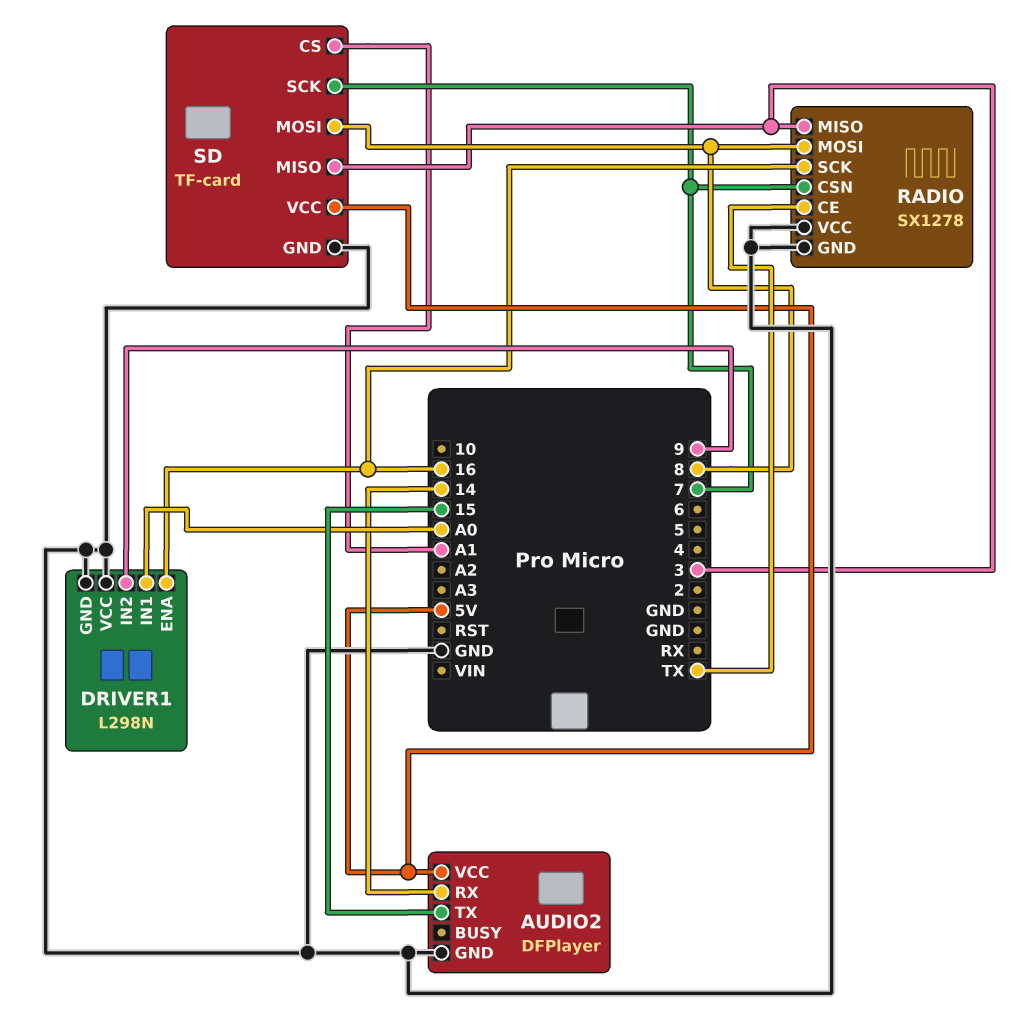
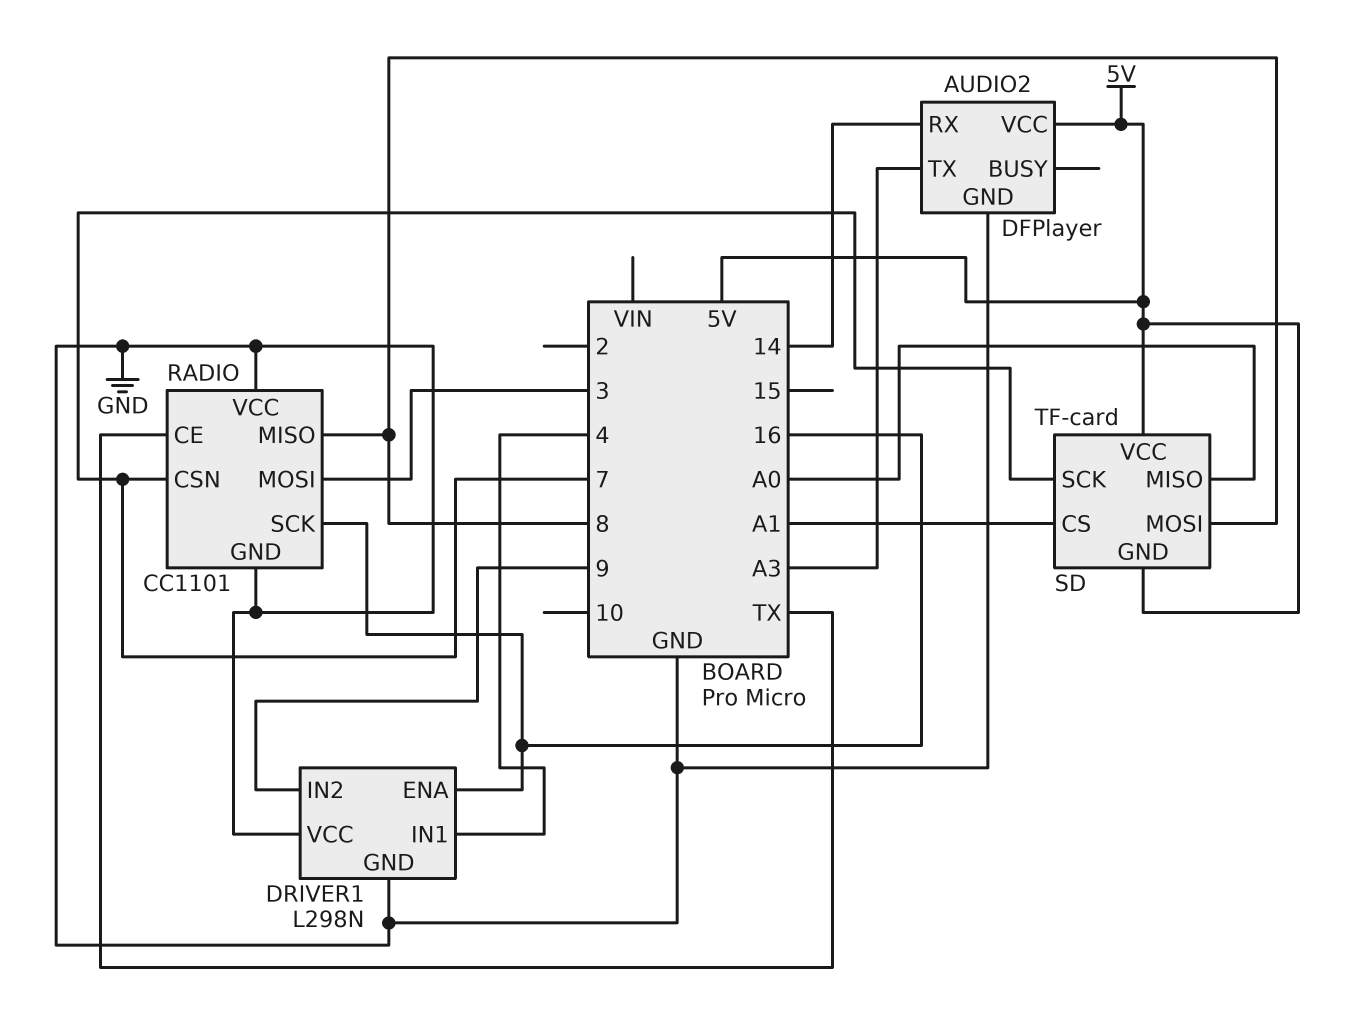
AUDIO2 pin TX: 15 -> A3
DRIVER1 pin IN1: A0 -> 4
RADIO: SX1278 -> CC1101
RADIO pin MISO: 3 -> 8
RADIO pin MOSI: 8 -> 3
SD pin GND: GND -> 5V
SD pin MISO: 3 -> A0

